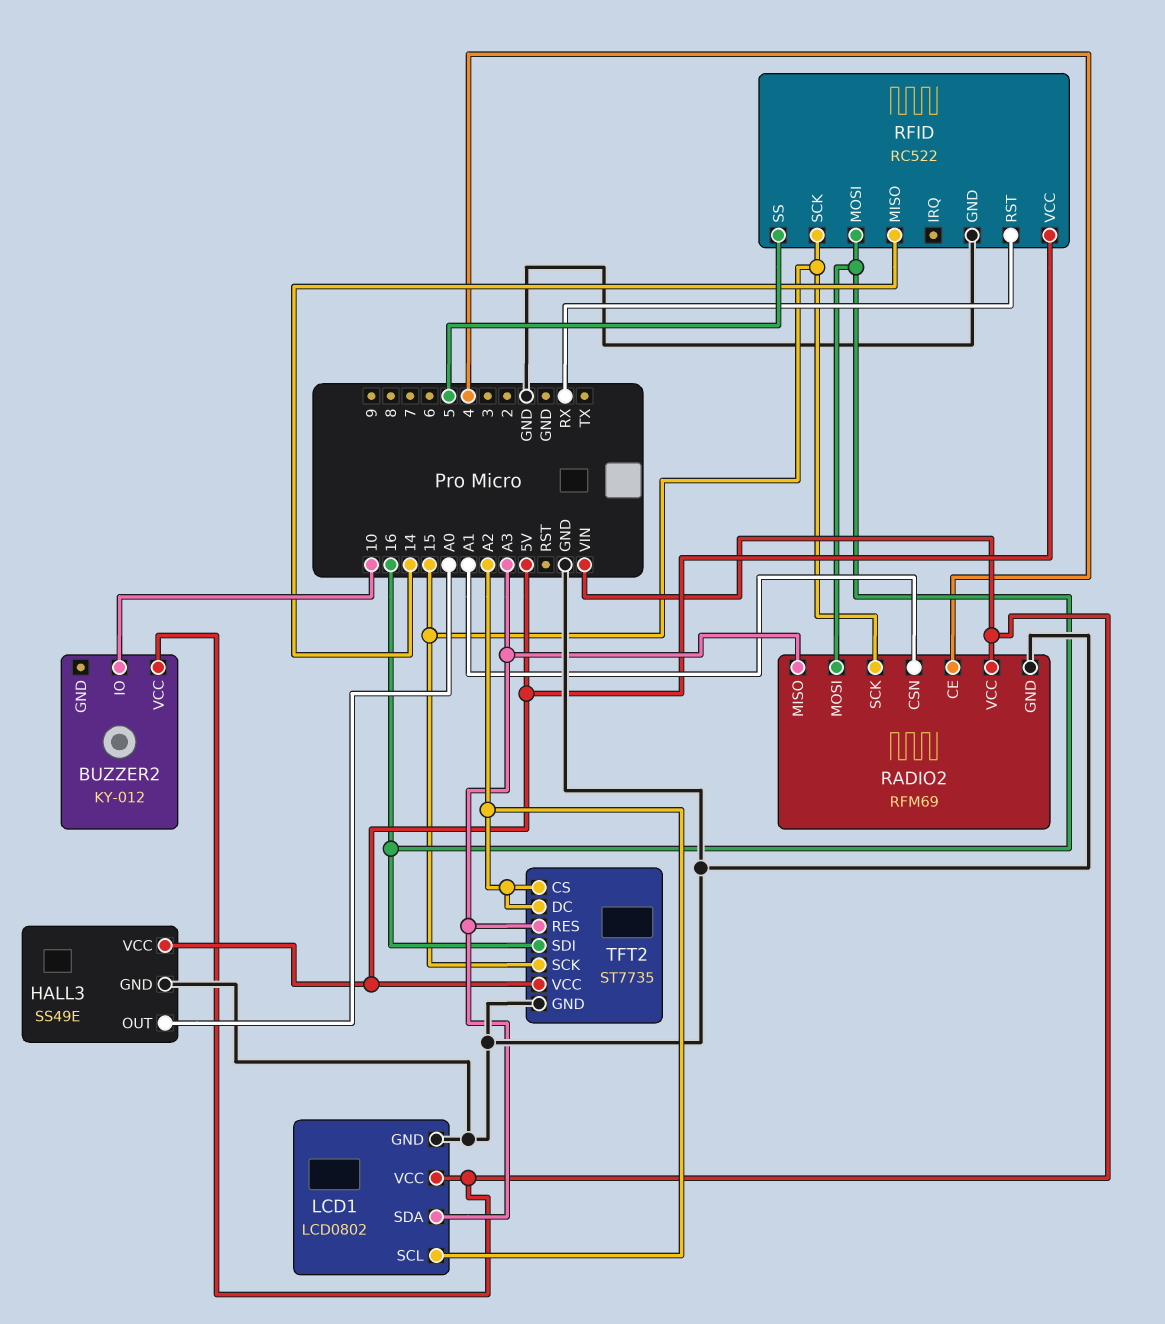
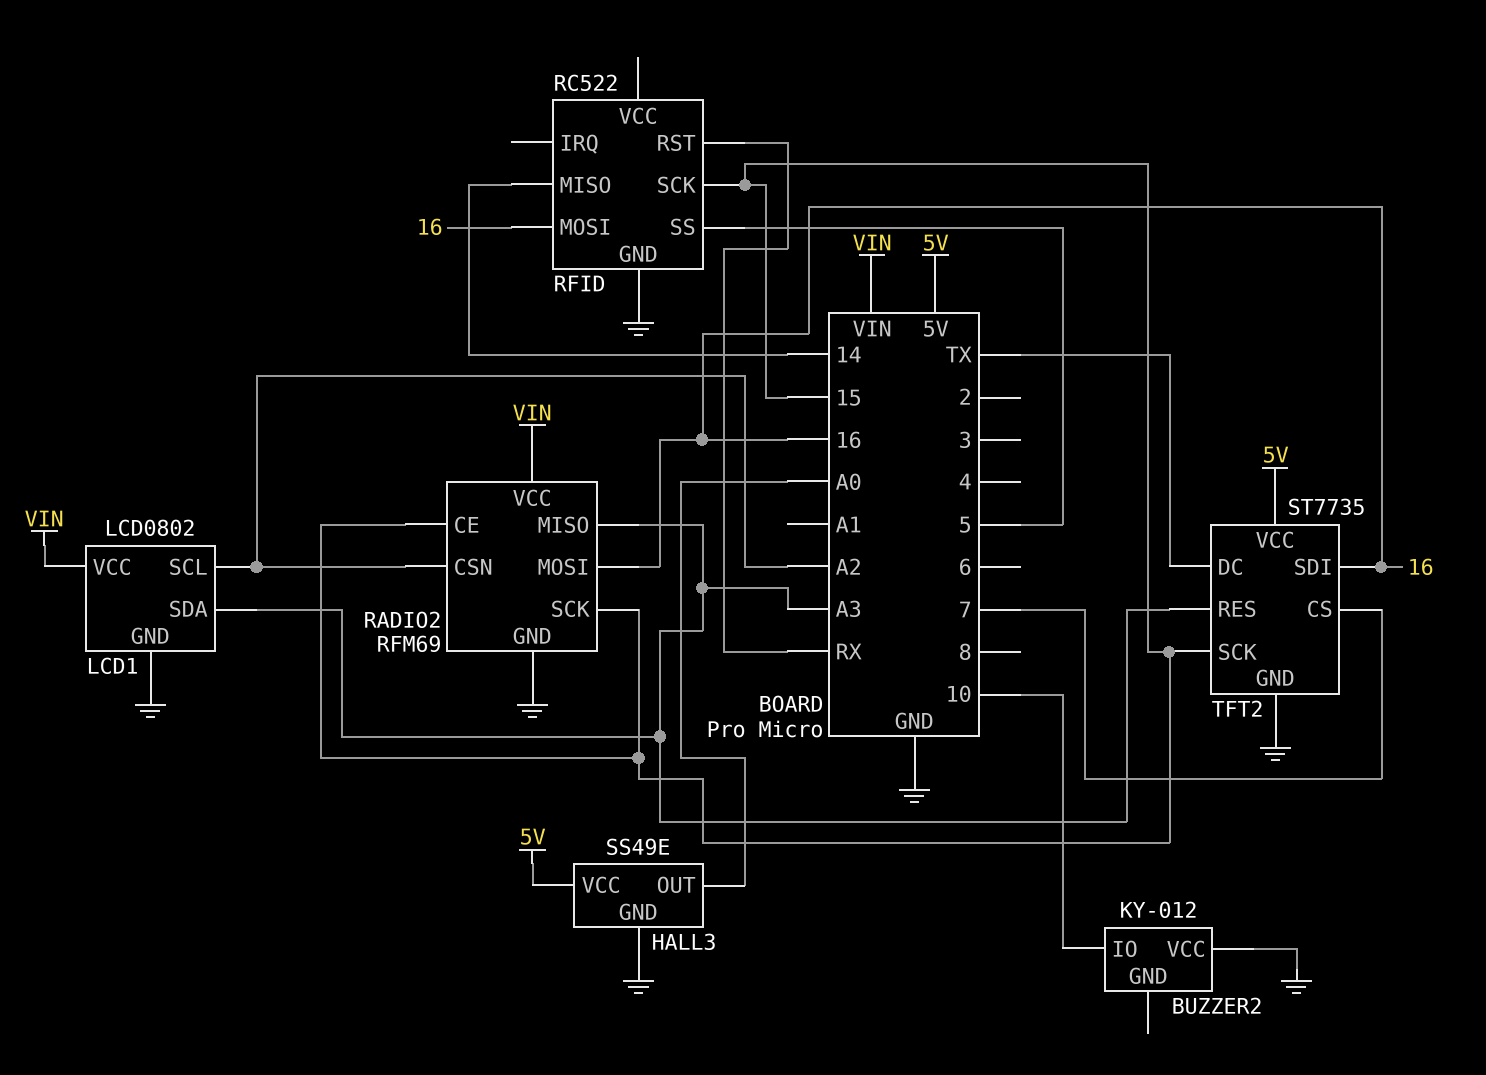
BUZZER2 pin VCC: VIN -> GND
RADIO2 pin CE: 4 -> 15
RADIO2 pin CSN: A1 -> A2
RFID pin VCC: 5V -> none
TFT2 pin CS: A2 -> 7
TFT2 pin DC: A2 -> TX

